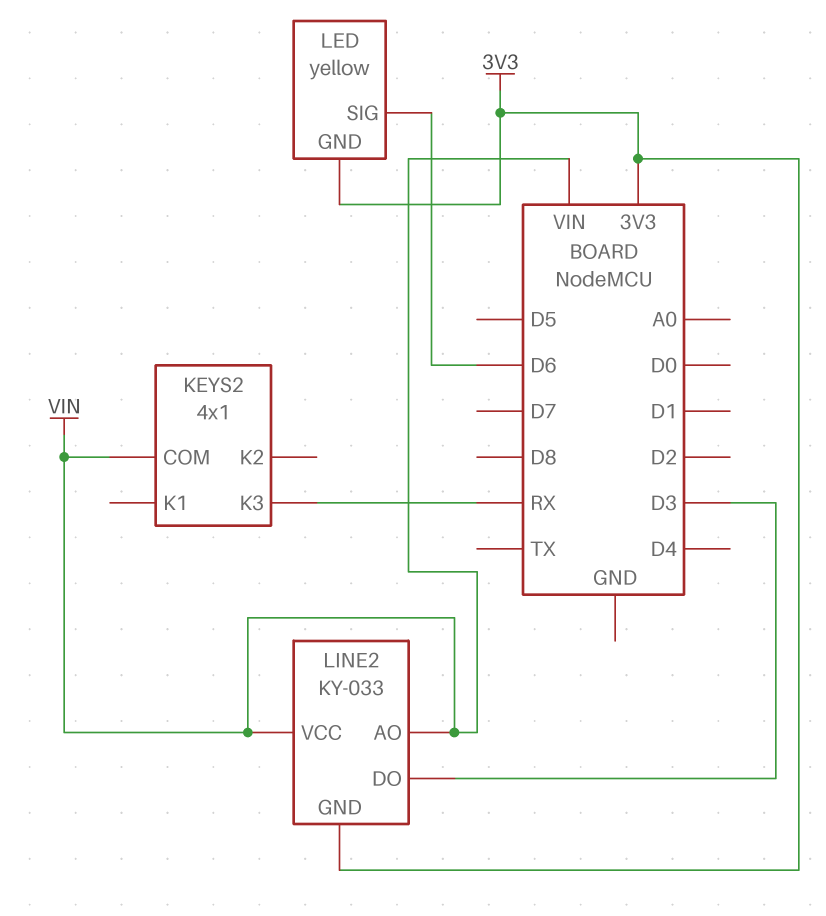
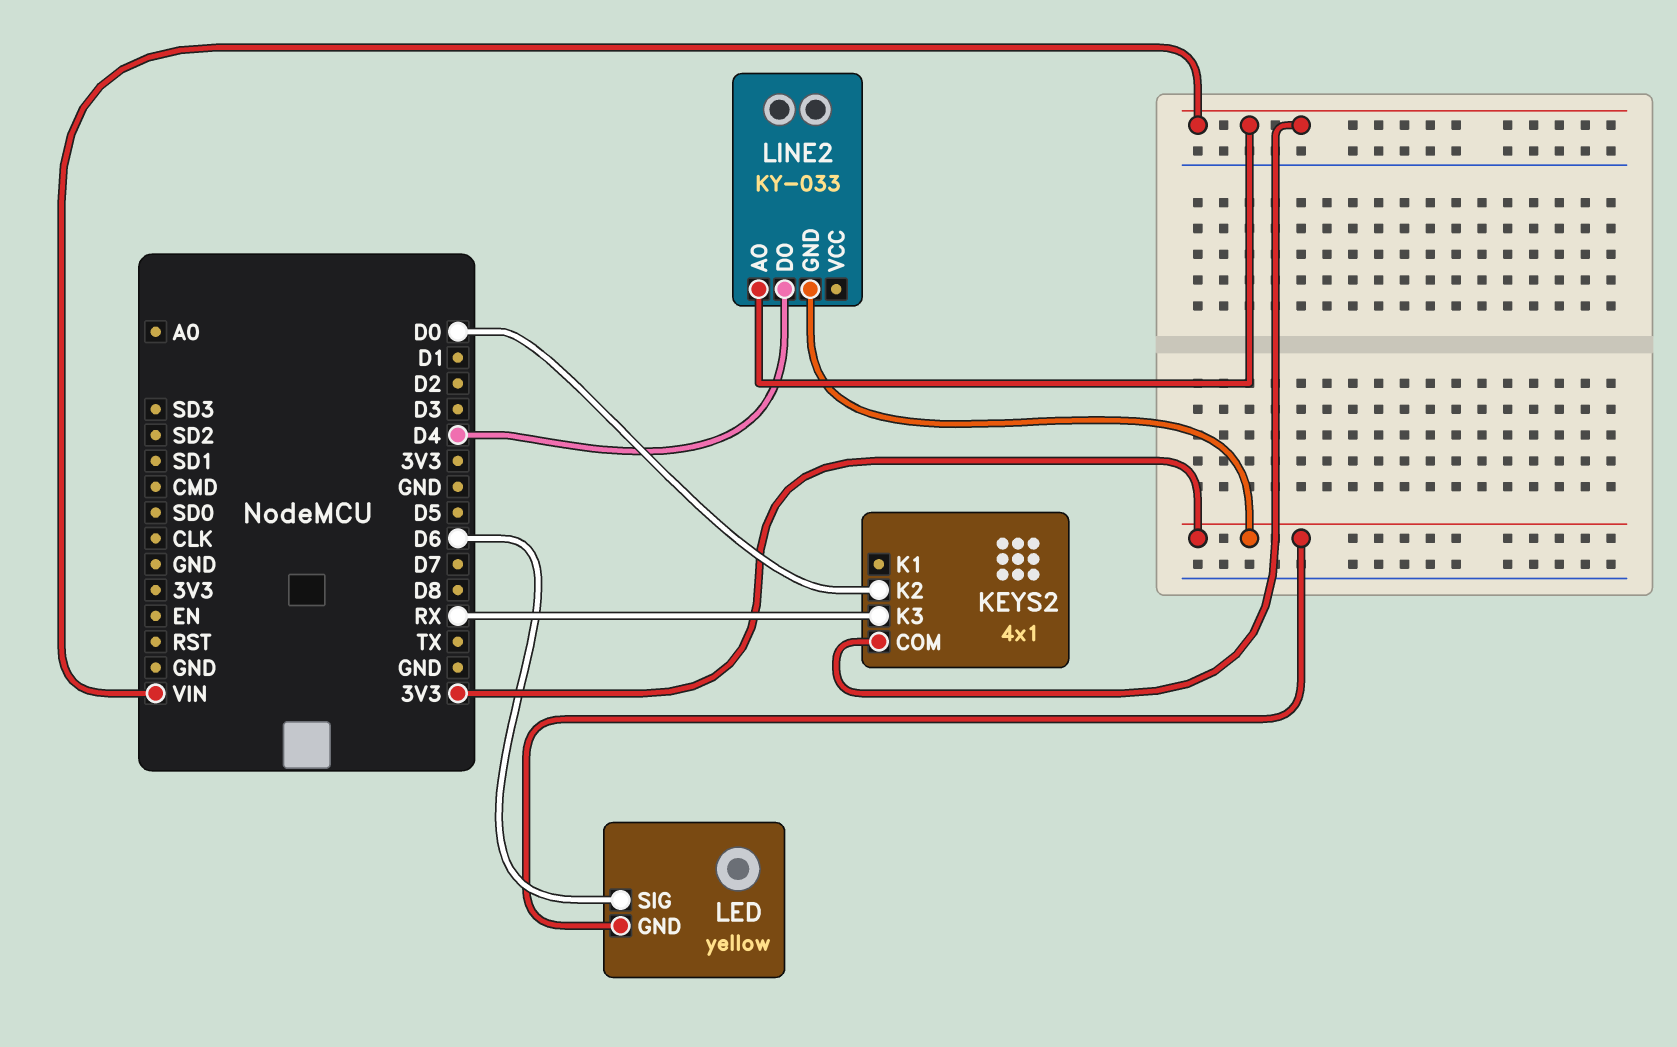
KEYS2 pin K2: none -> D0
LINE2 pin DO: D3 -> D4
LINE2 pin VCC: VIN -> none

